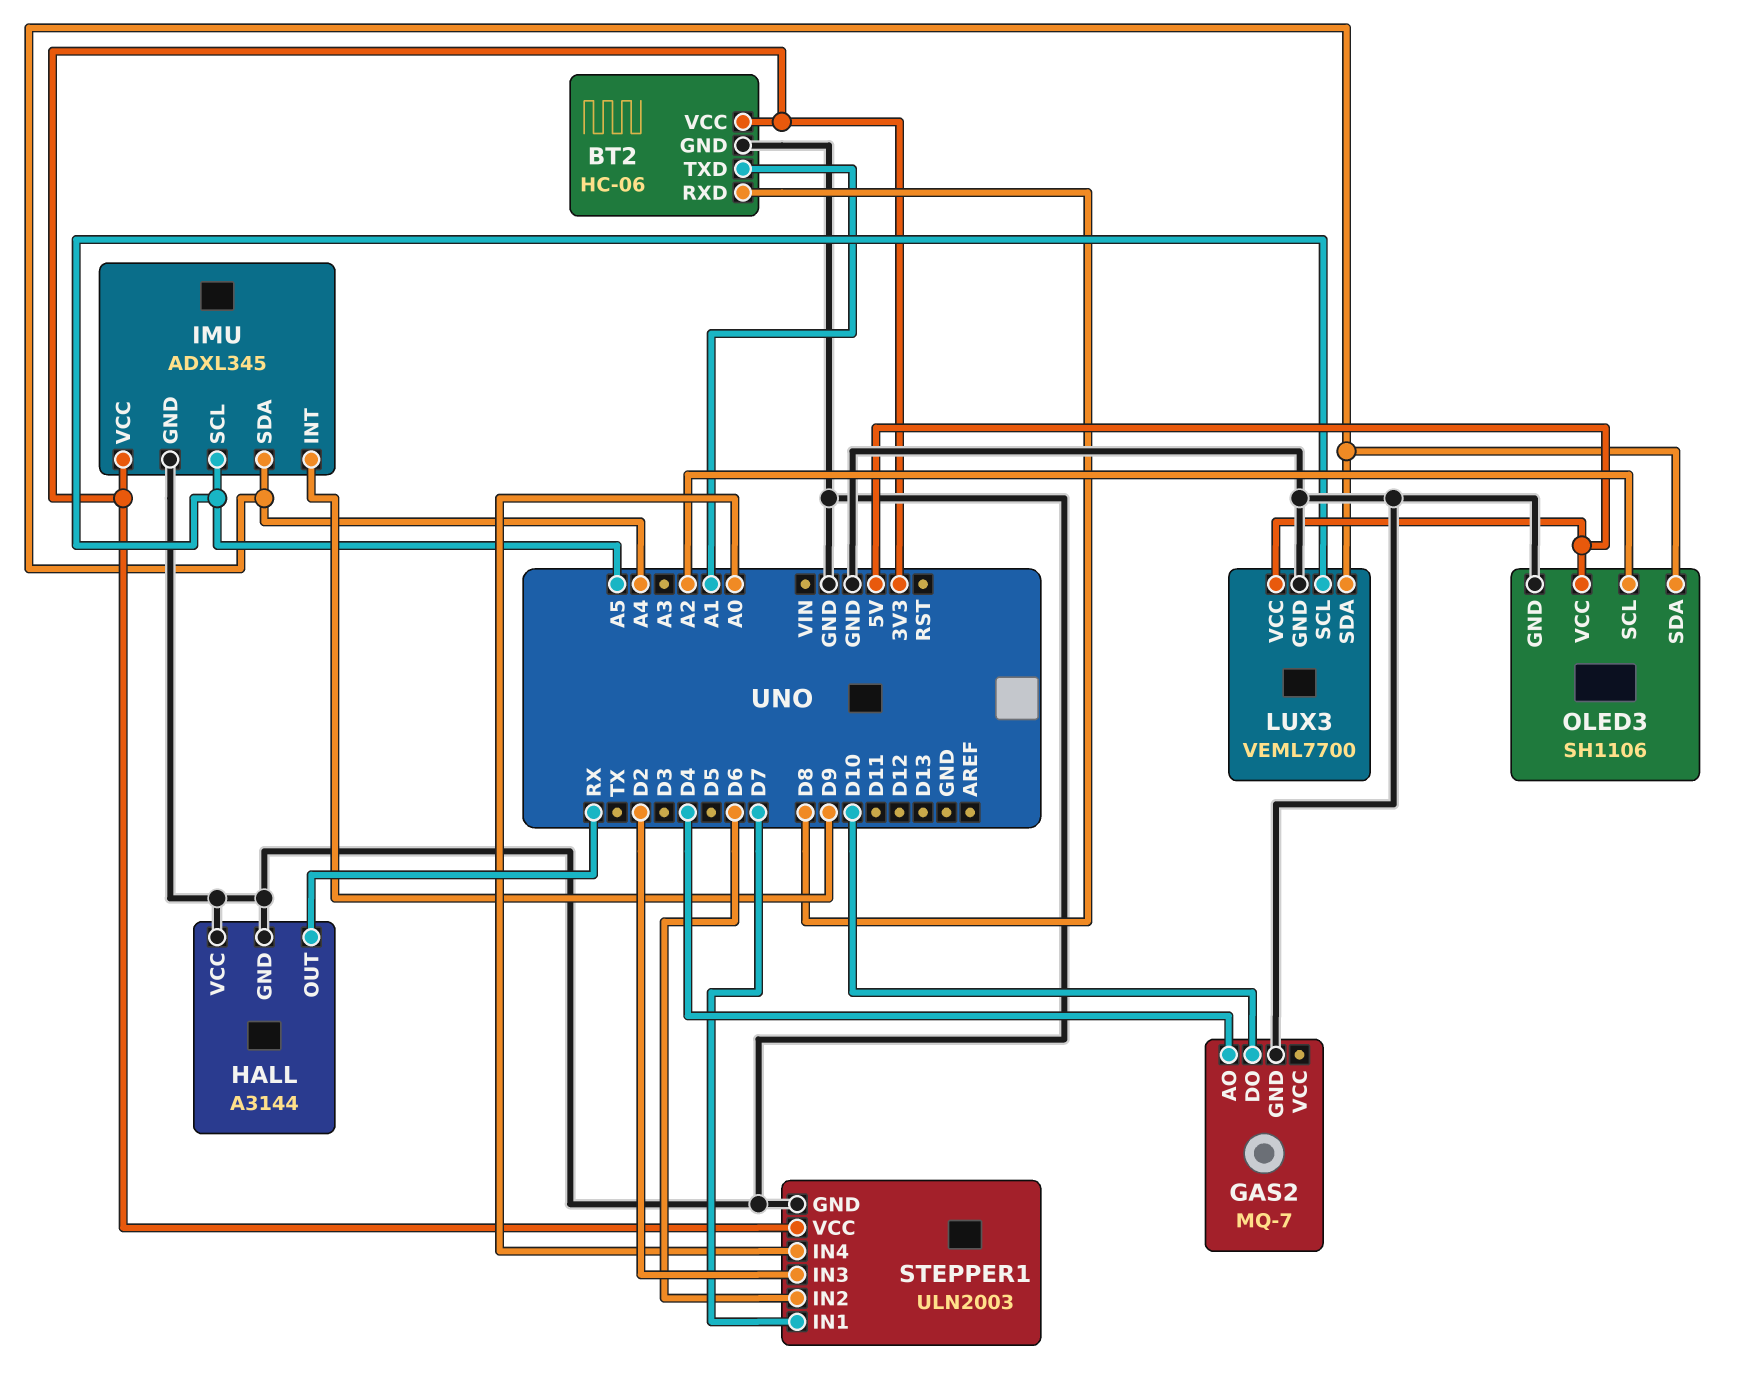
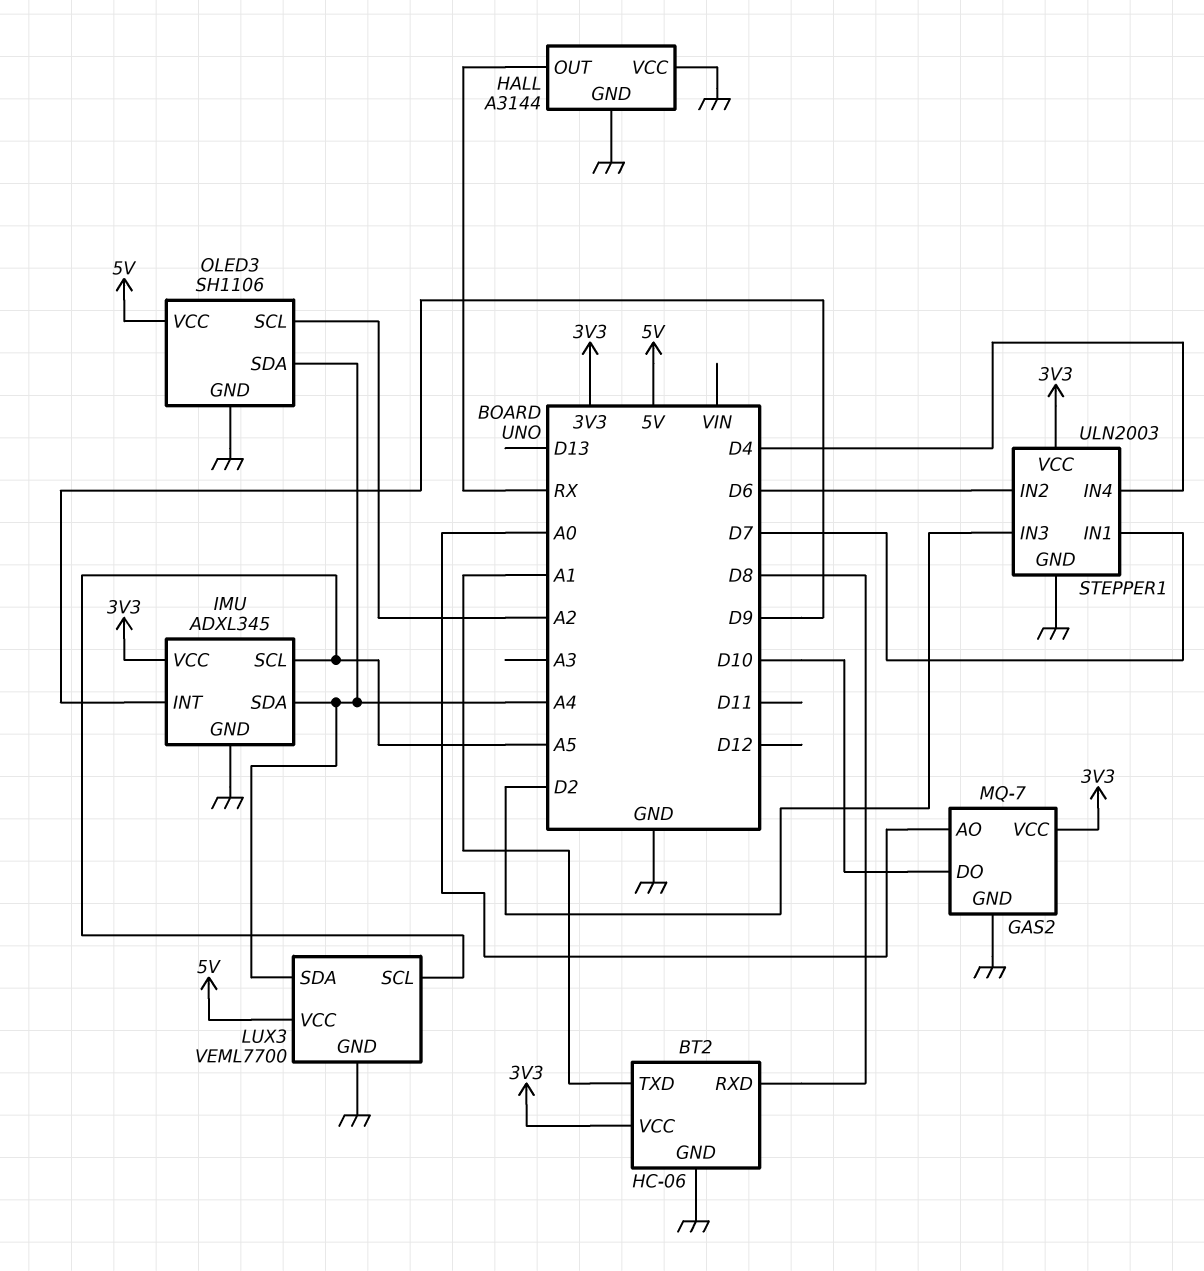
GAS2 pin AO: D4 -> A0
GAS2 pin VCC: none -> 3V3
STEPPER1 pin IN4: A0 -> D4

